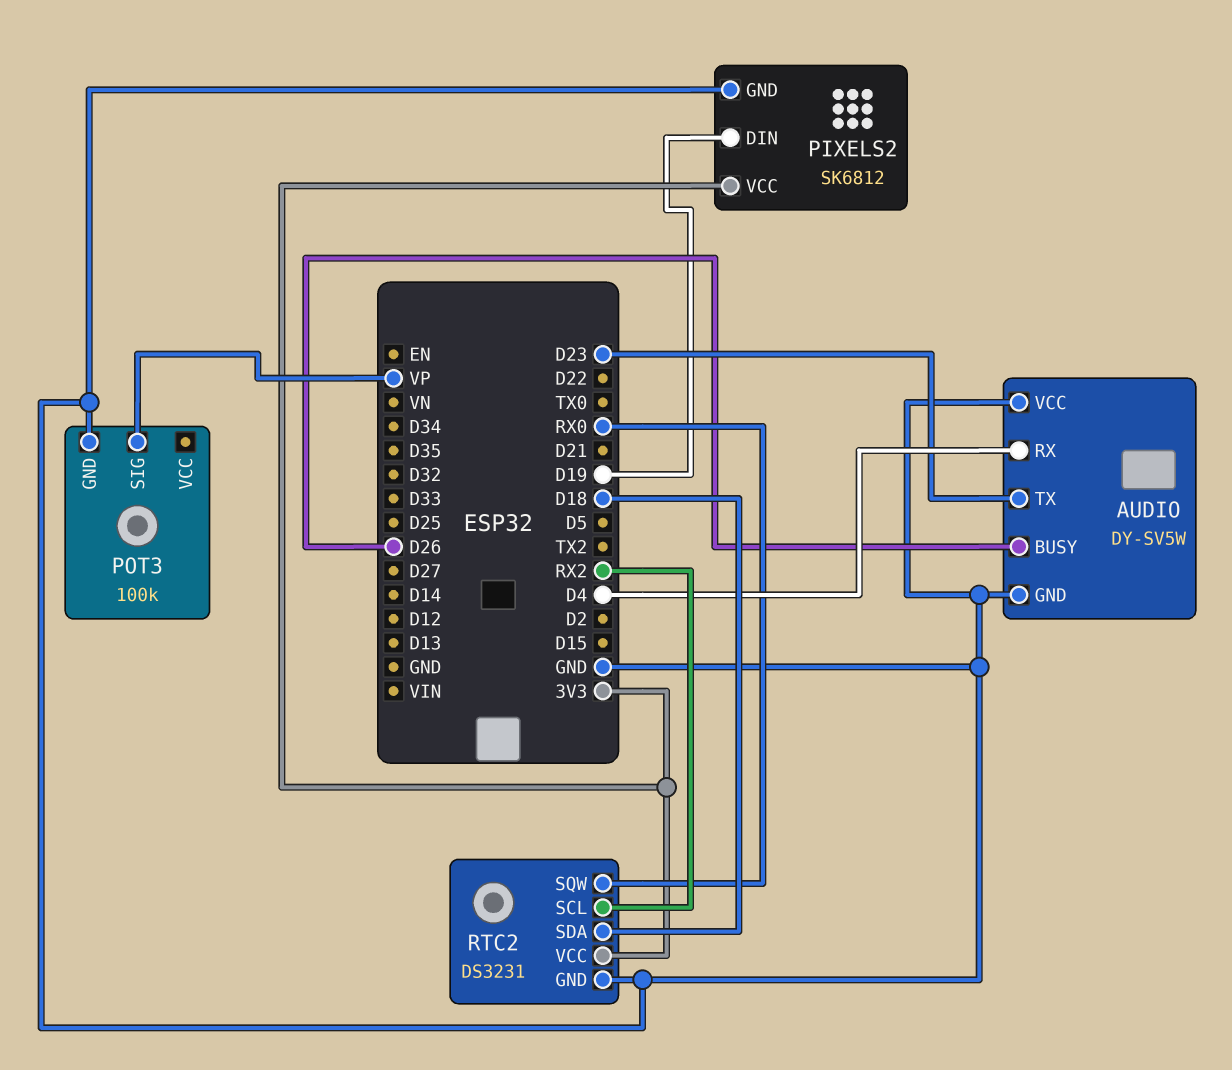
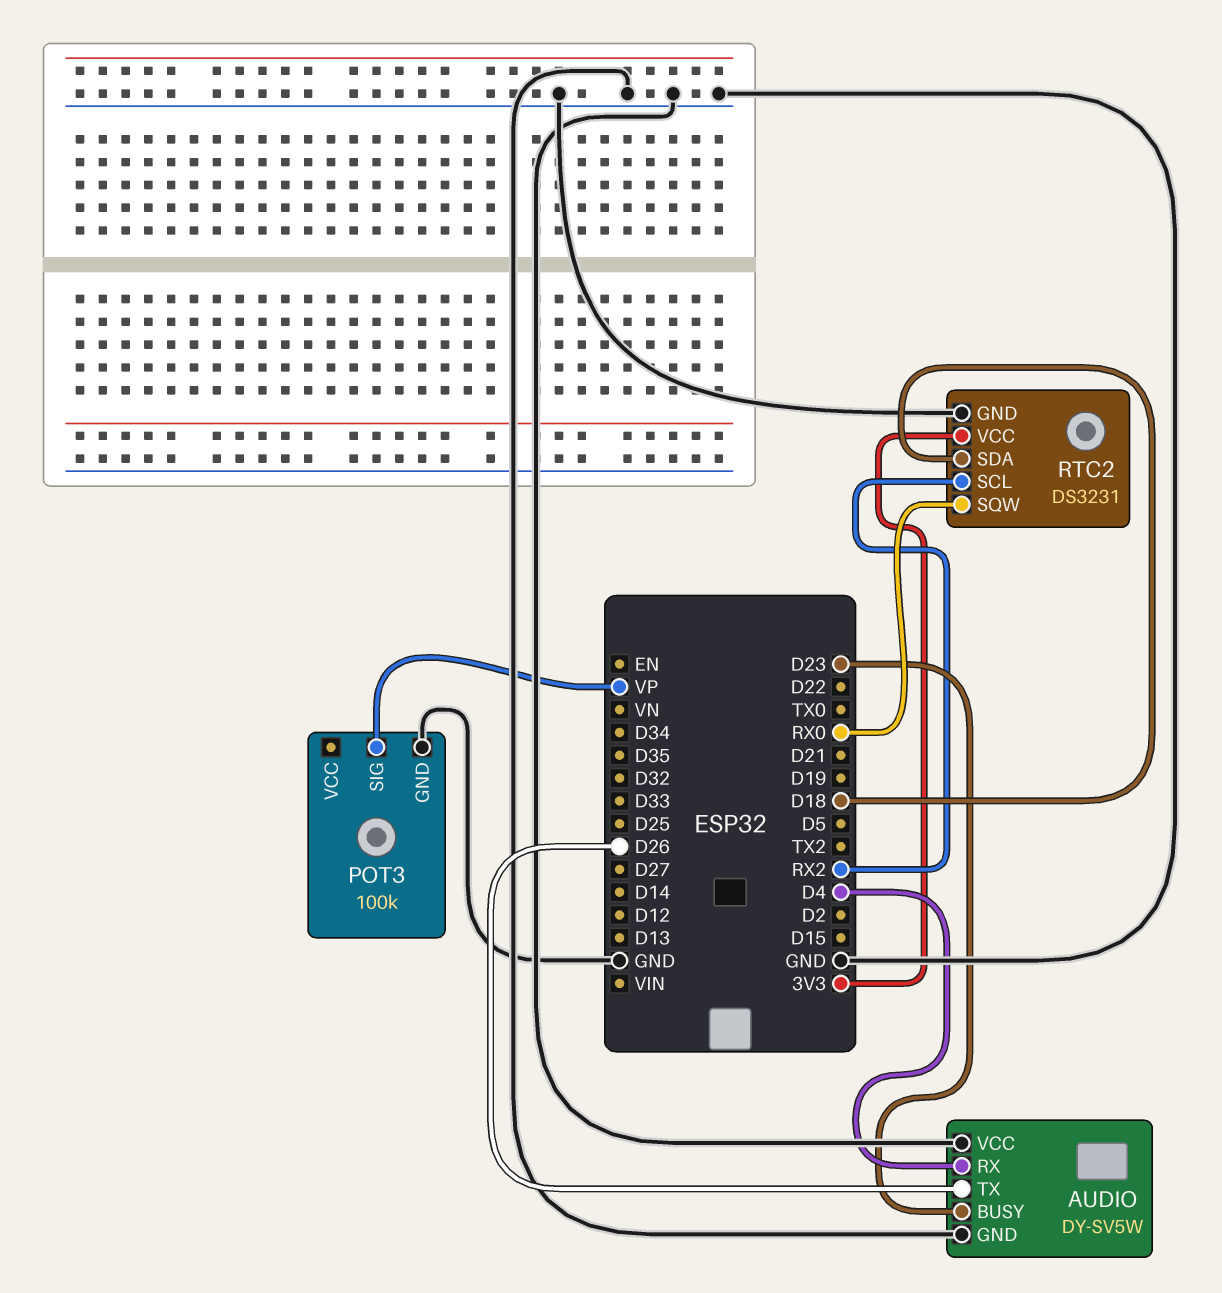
AUDIO pin BUSY: D26 -> D23
AUDIO pin TX: D23 -> D26
PIXELS2: SK6812 -> none
PIXELS2 pin DIN: D19 -> none
PIXELS2 pin GND: GND -> none
PIXELS2 pin VCC: 3V3 -> none

